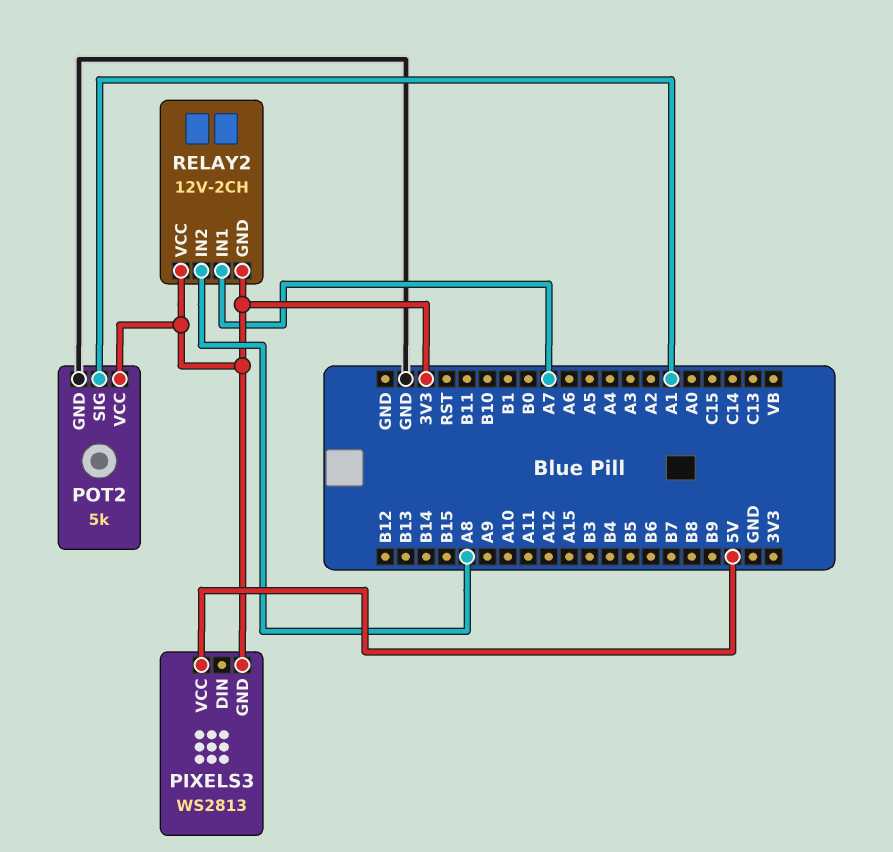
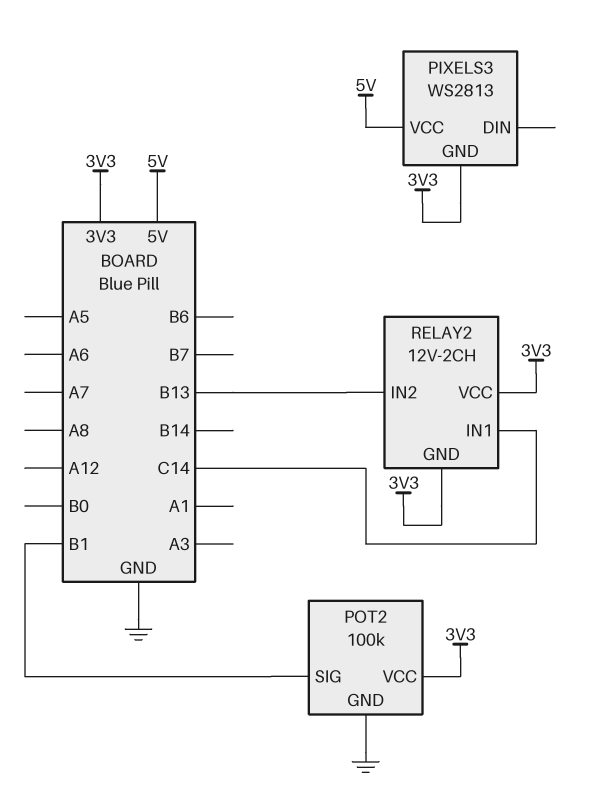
POT2: 5k -> 100k
POT2 pin SIG: A1 -> B1
RELAY2 pin IN1: A7 -> C14
RELAY2 pin IN2: A8 -> B13

